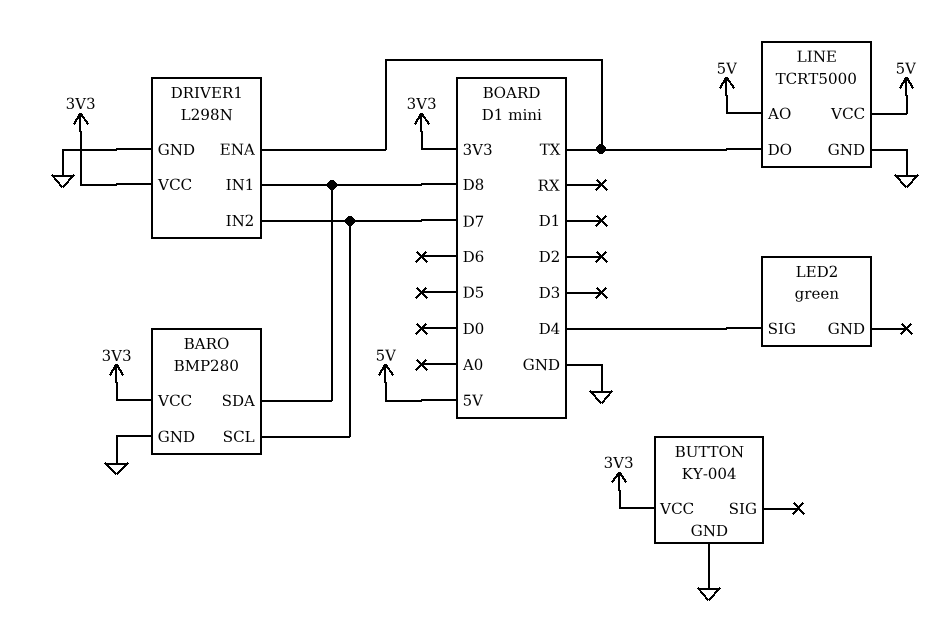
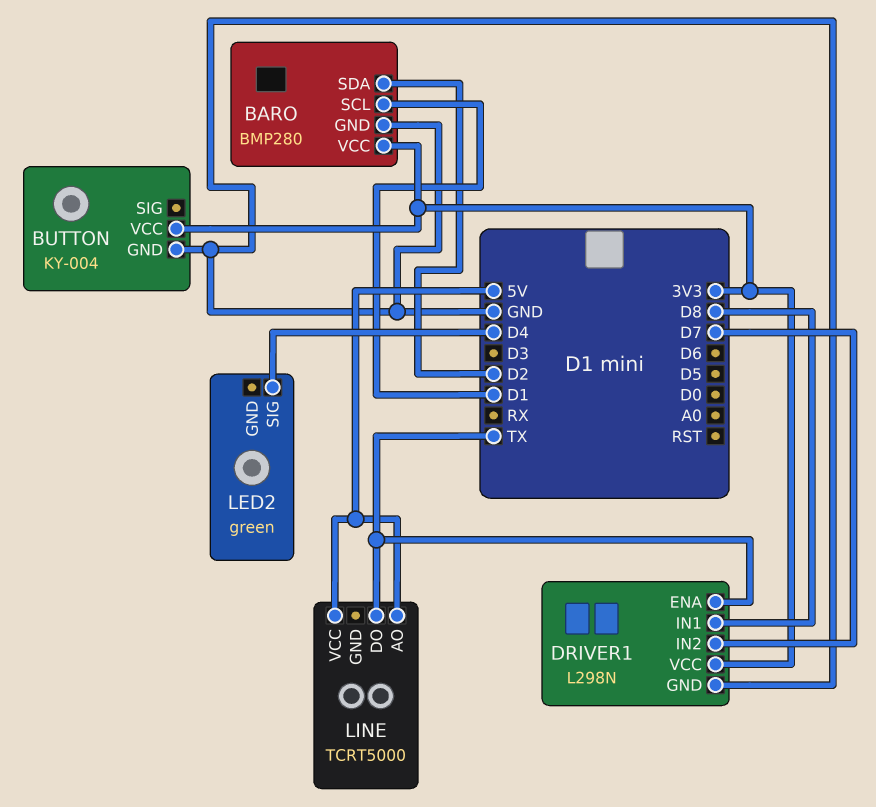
BARO pin SCL: D7 -> D1
BARO pin SDA: D8 -> D2
LINE pin GND: GND -> none

